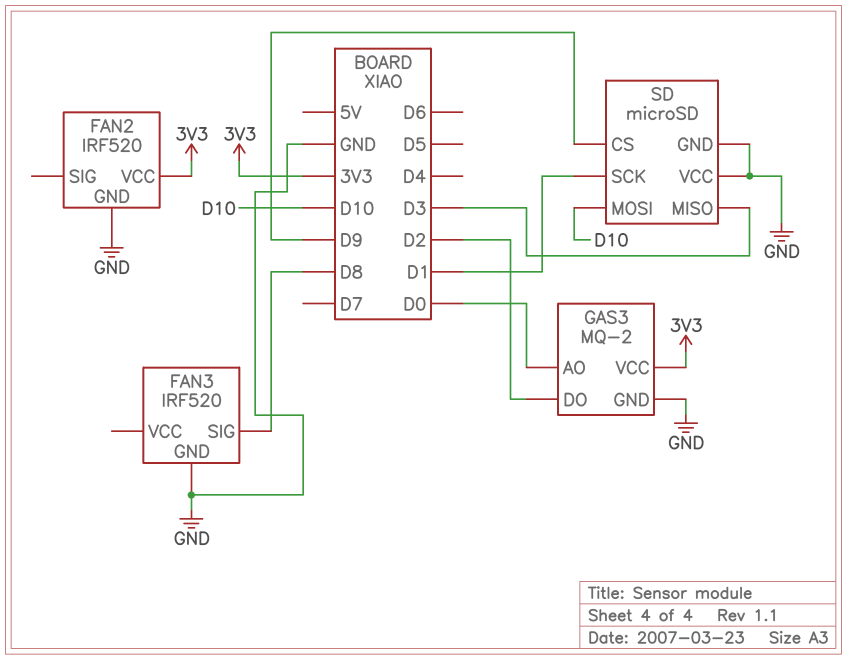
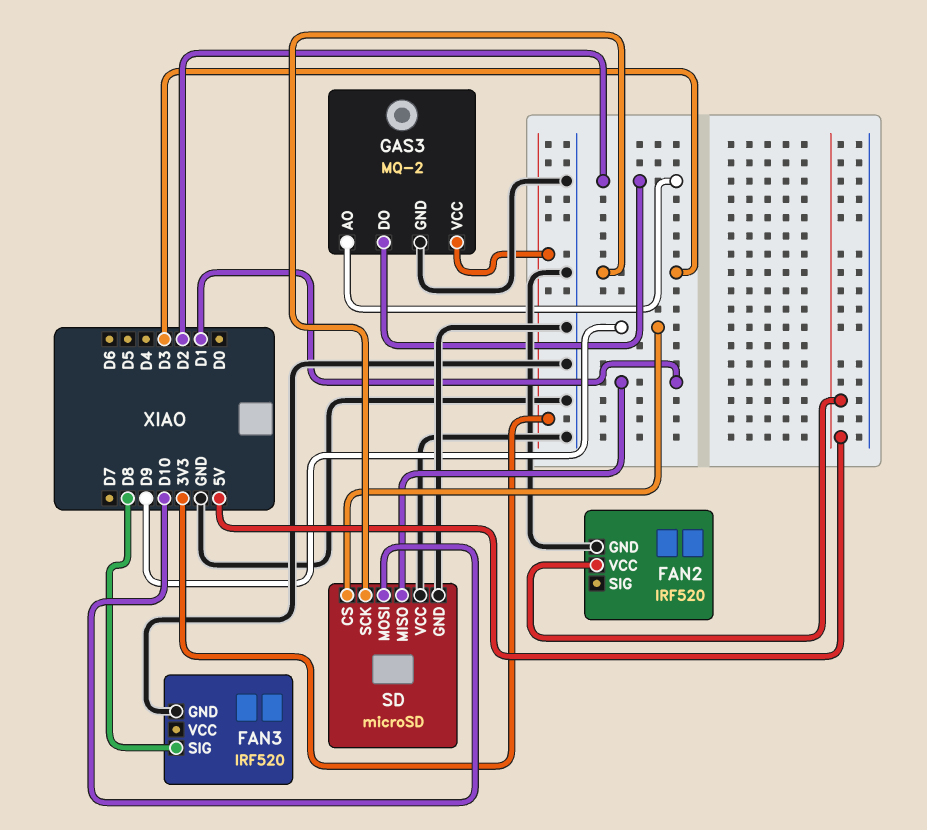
FAN2 pin VCC: 3V3 -> 5V
GAS3 pin AO: D0 -> D2
SD pin MISO: D3 -> D1
SD pin SCK: D1 -> D3

